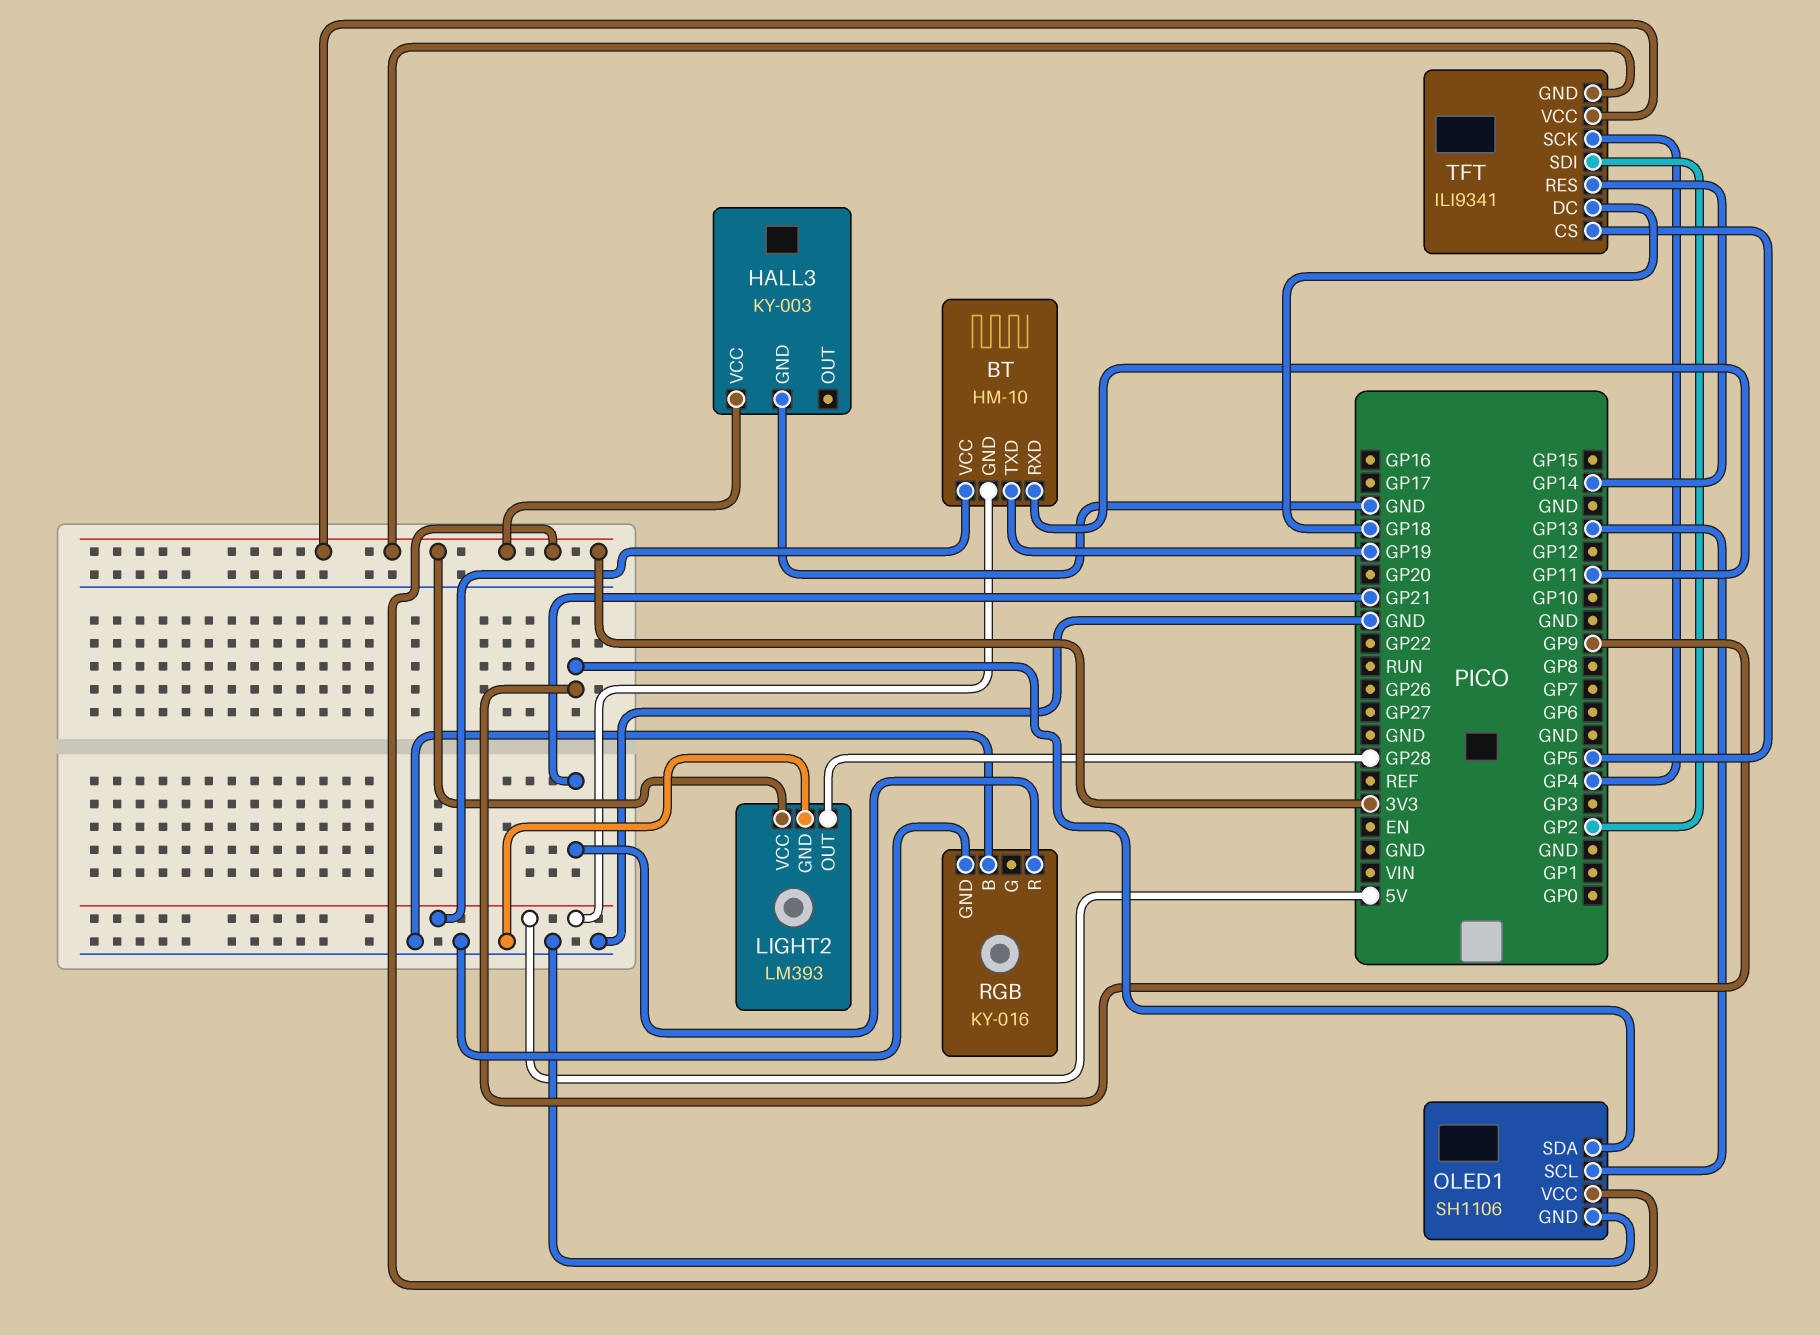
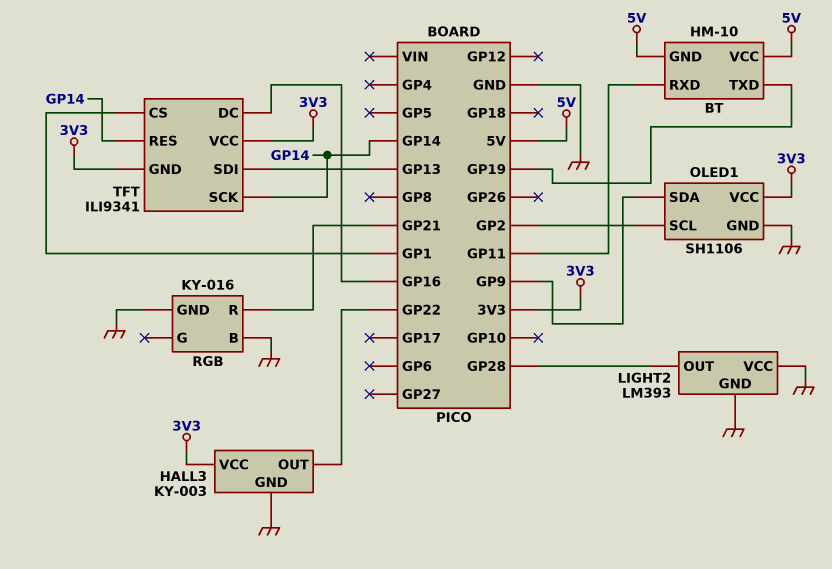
HALL3 pin OUT: none -> GP22
LIGHT2 pin VCC: 3V3 -> GND
OLED1 pin SCL: GP13 -> GP2
TFT pin CS: GP5 -> GP1
TFT pin DC: GP18 -> GP16
TFT pin SCK: GP4 -> GP14
TFT pin SDI: GP2 -> GP13

